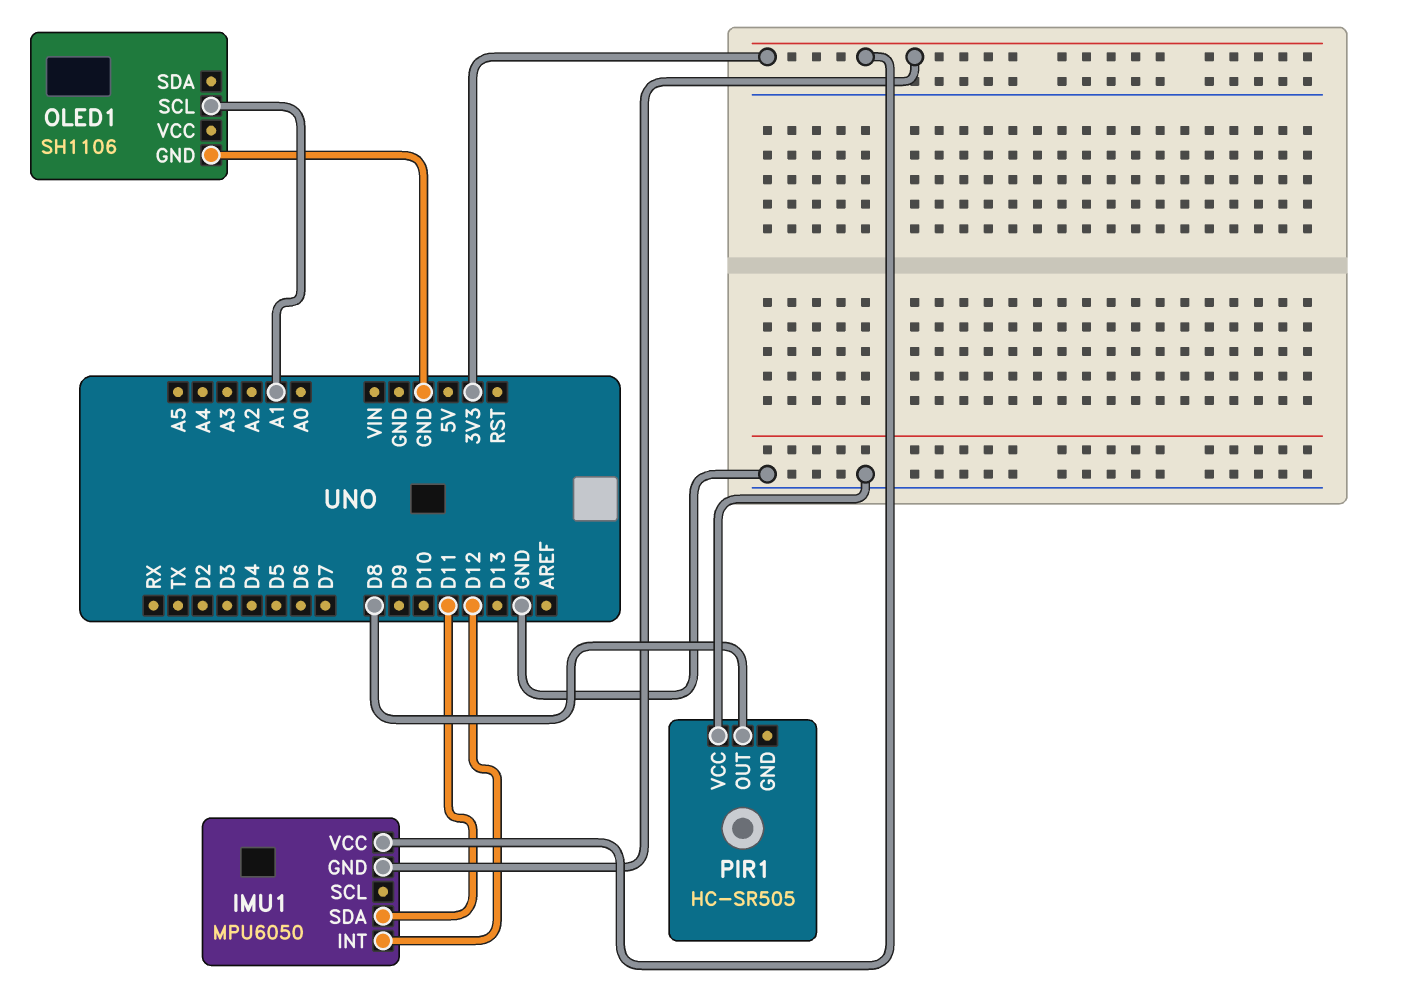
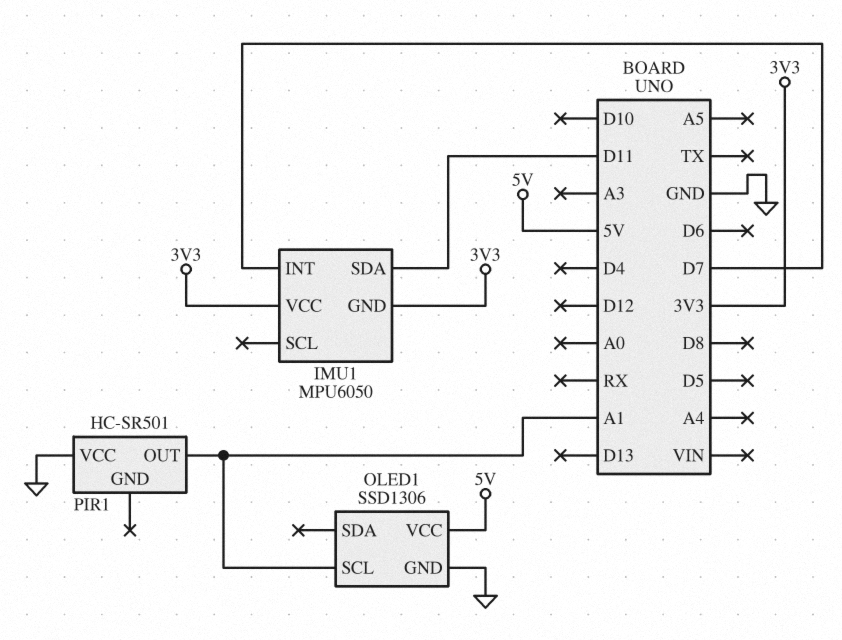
IMU1 pin INT: D12 -> D7
OLED1: SH1106 -> SSD1306
OLED1 pin VCC: none -> 5V
PIR1: HC-SR505 -> HC-SR501
PIR1 pin OUT: D8 -> A1

